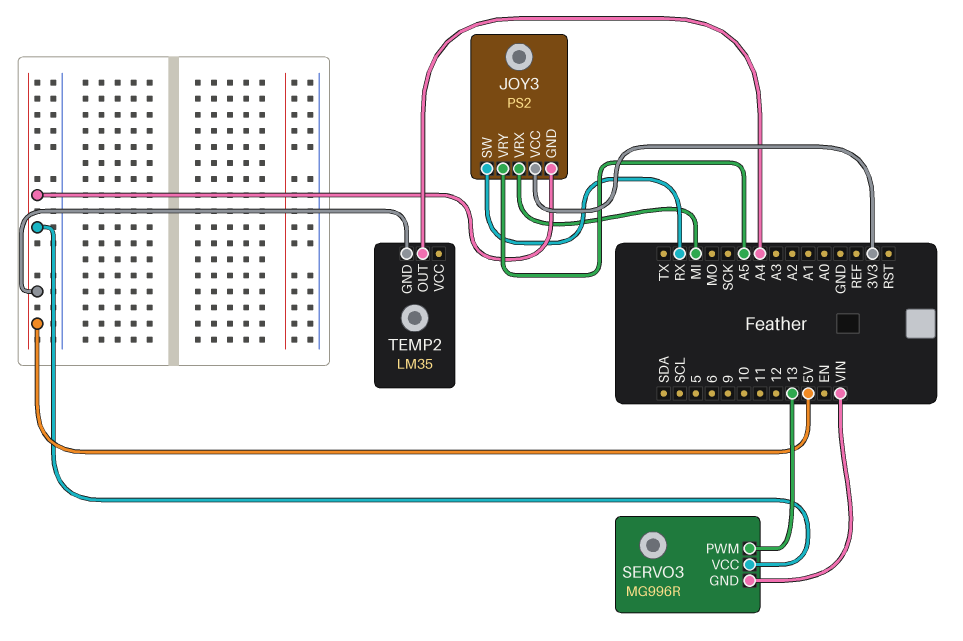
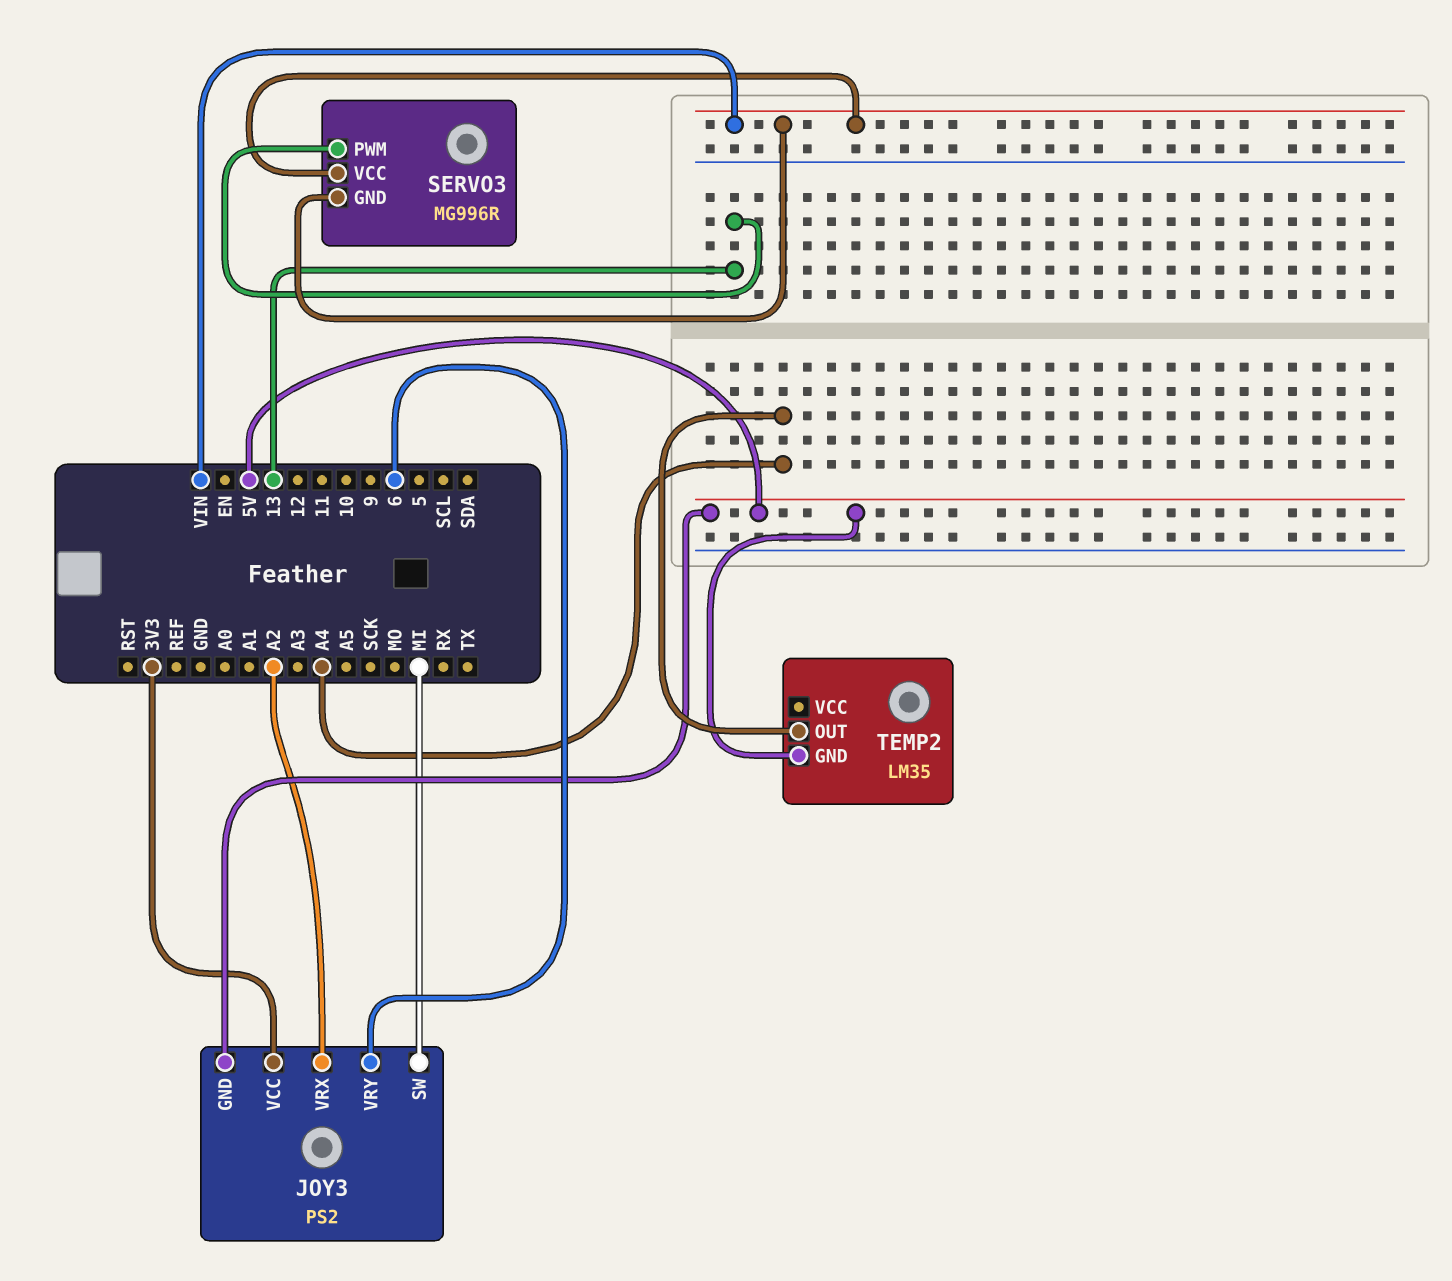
JOY3 pin SW: RX -> MI
JOY3 pin VRX: MI -> A2
JOY3 pin VRY: A5 -> 6
SERVO3 pin VCC: 5V -> VIN

